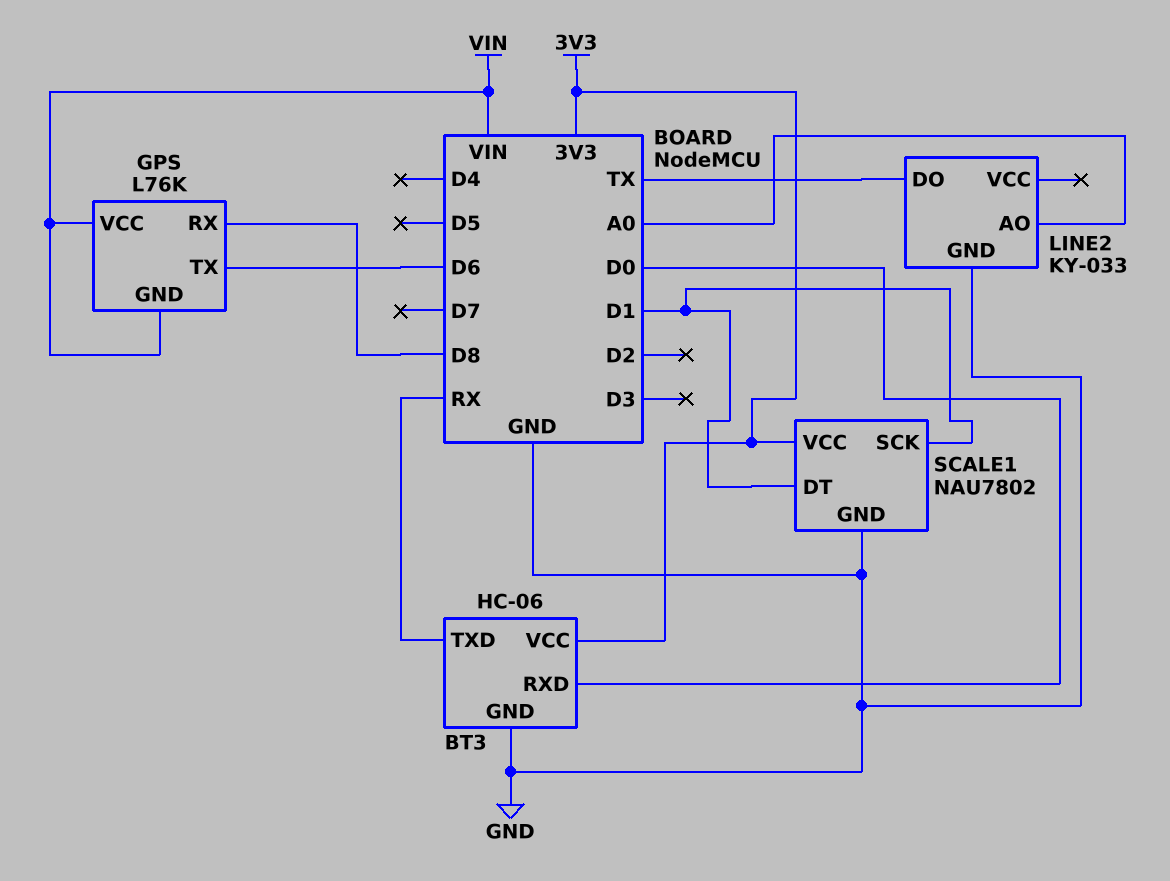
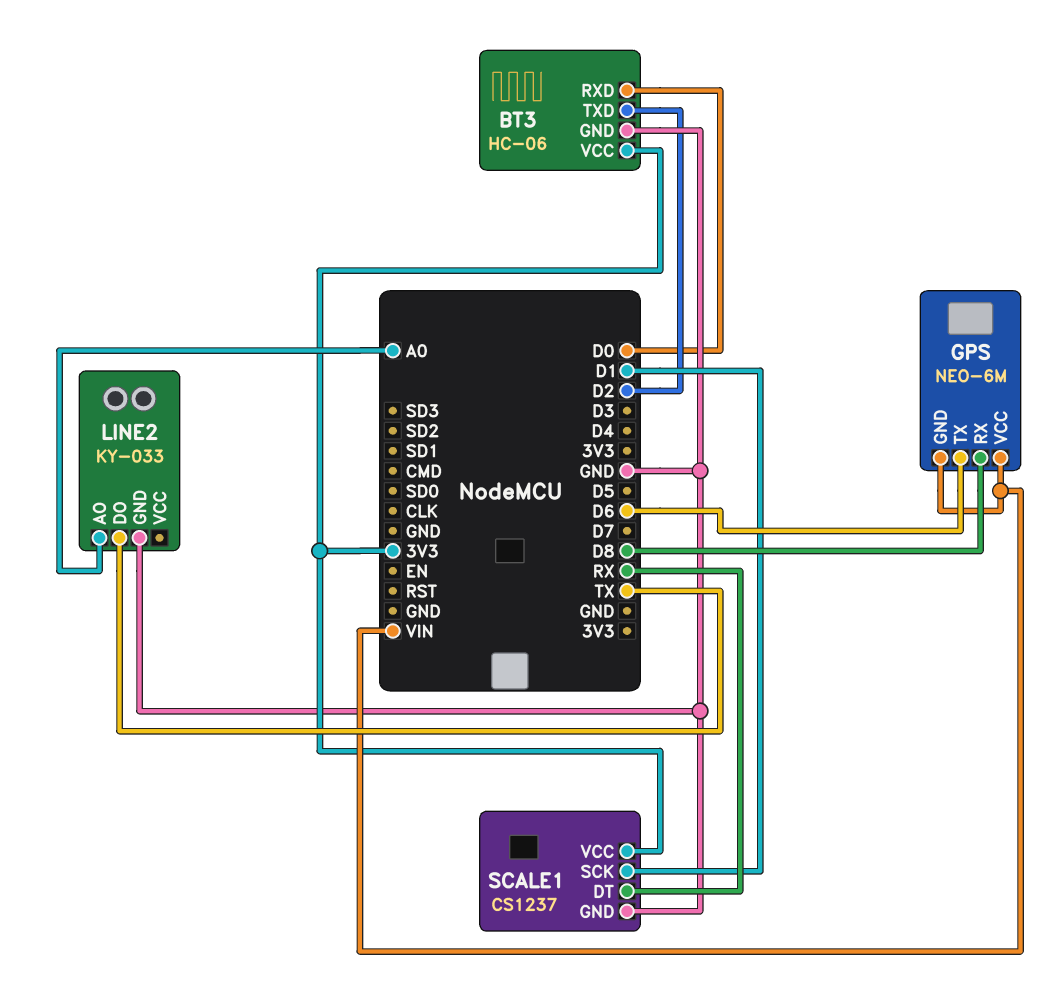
BT3 pin TXD: RX -> D2
GPS: L76K -> NEO-6M
SCALE1: NAU7802 -> CS1237
SCALE1 pin DT: D1 -> RX

